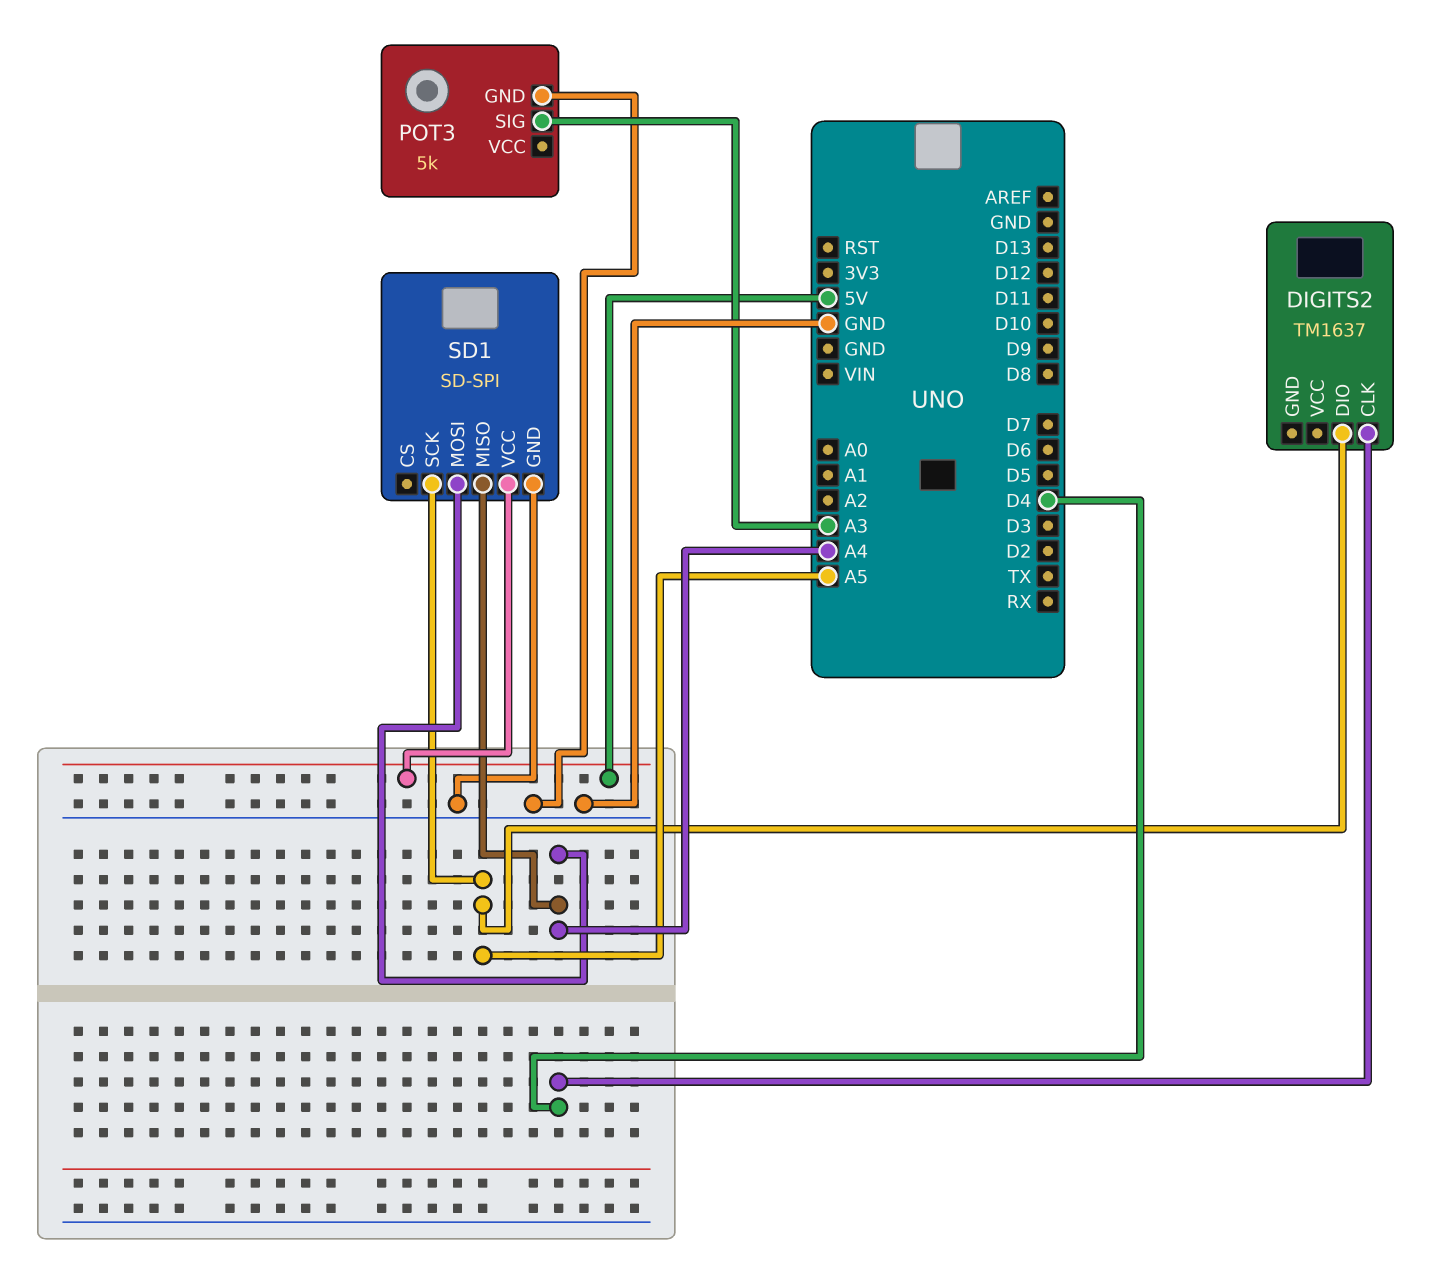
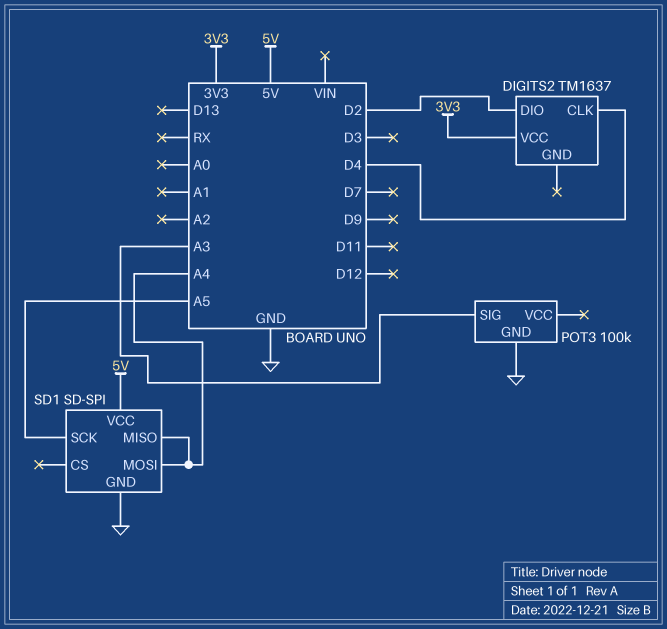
DIGITS2 pin DIO: A5 -> D2
DIGITS2 pin VCC: none -> 3V3
POT3: 5k -> 100k

